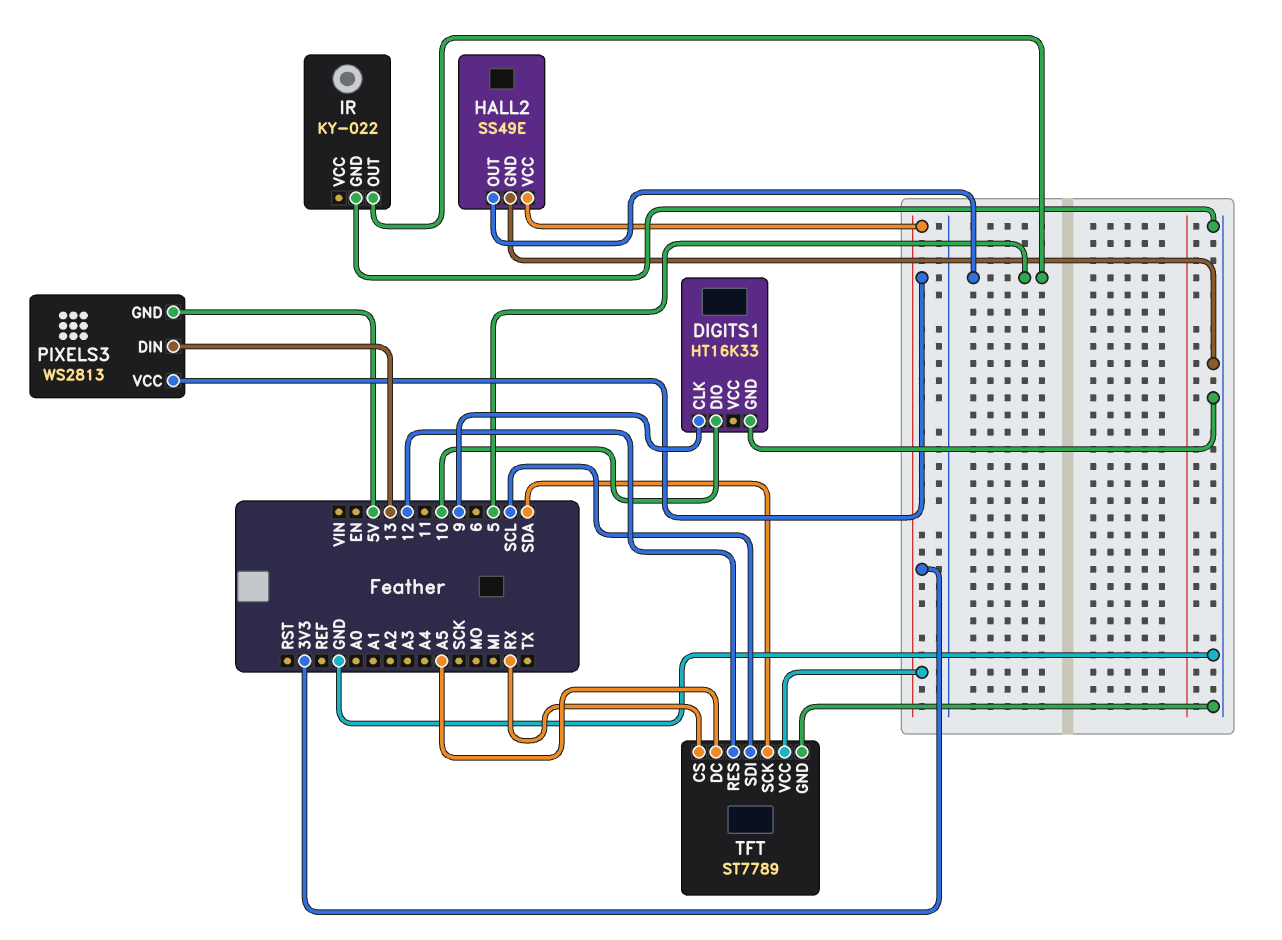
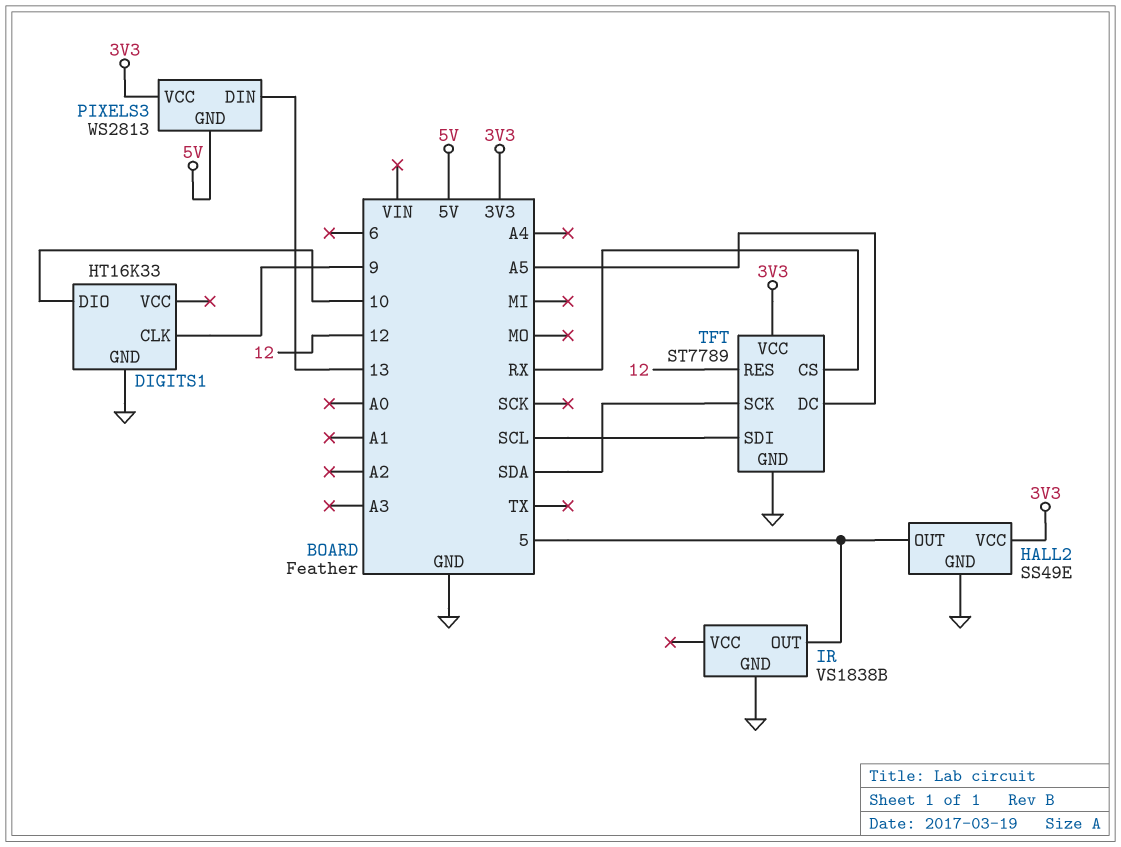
IR: KY-022 -> VS1838B

